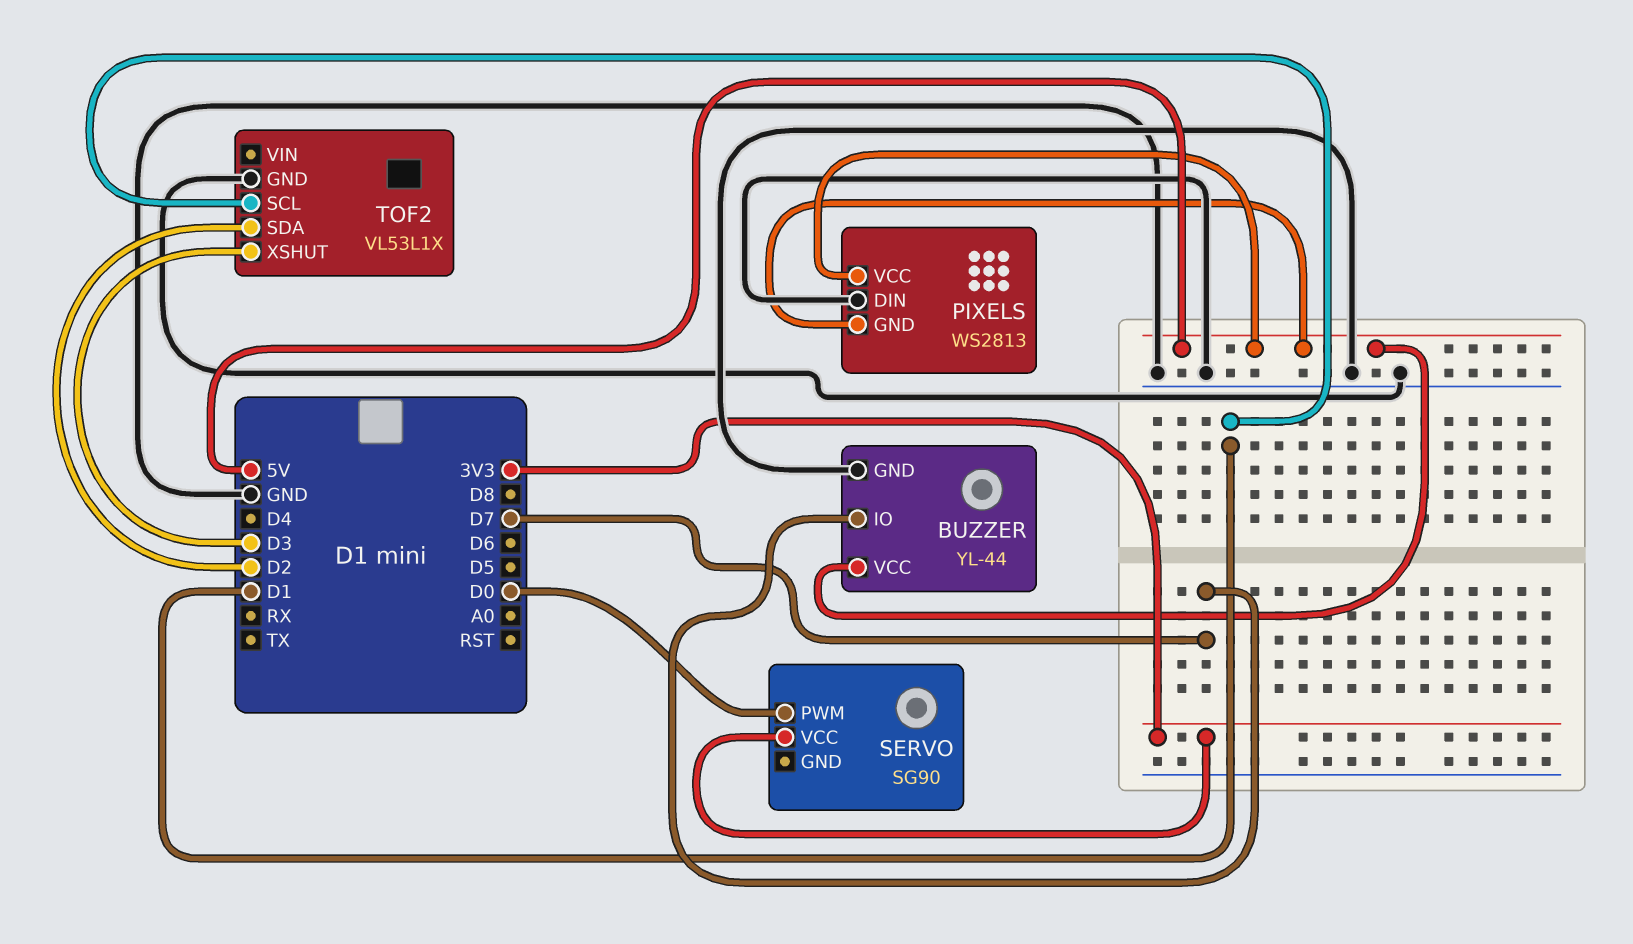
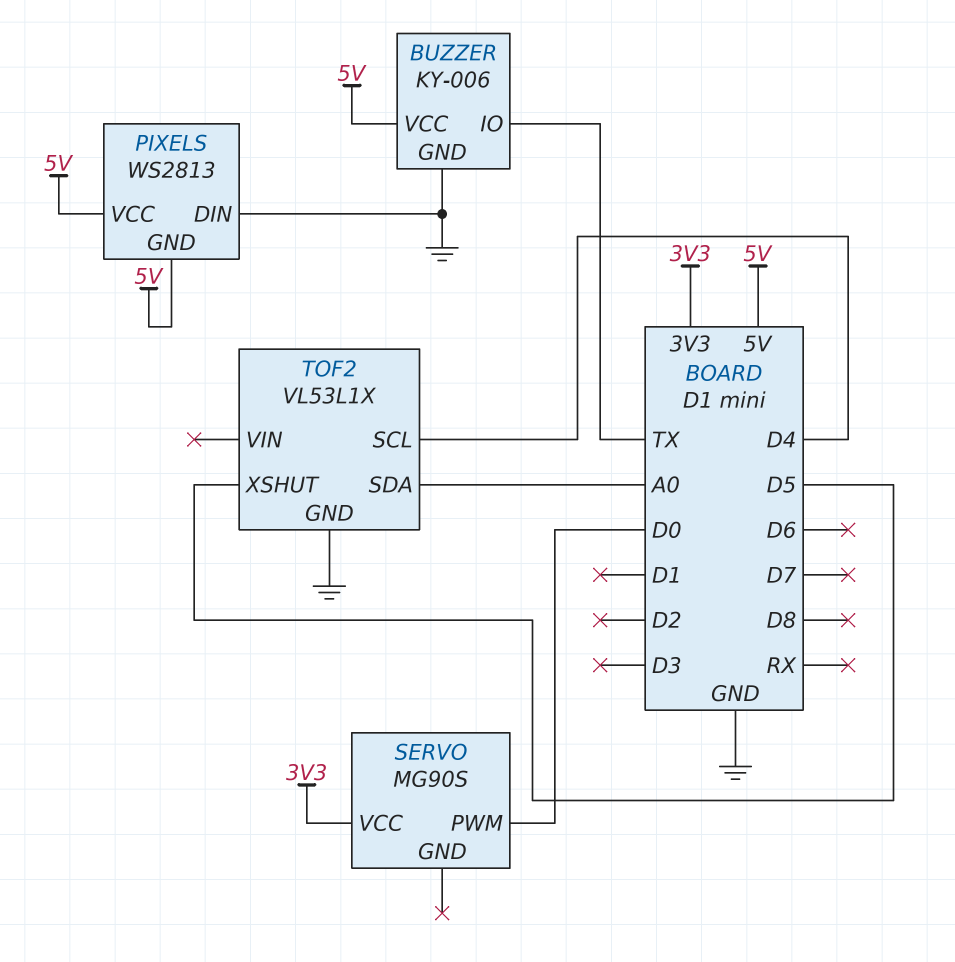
BUZZER: YL-44 -> KY-006
BUZZER pin IO: D7 -> TX
SERVO: SG90 -> MG90S
TOF2 pin SCL: D1 -> D4
TOF2 pin SDA: D2 -> A0
TOF2 pin XSHUT: D3 -> D5

